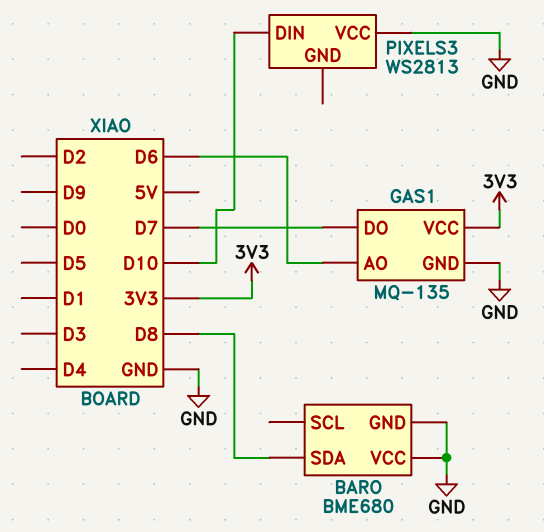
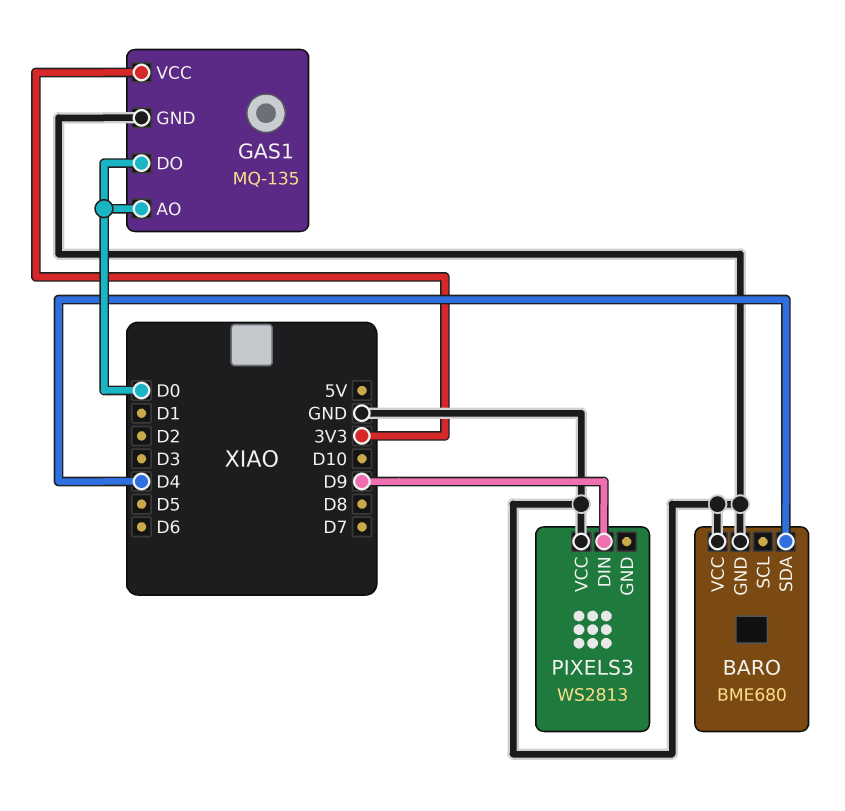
BARO pin SDA: D8 -> D4
GAS1 pin AO: D6 -> D0
GAS1 pin DO: D7 -> D0
PIXELS3 pin DIN: D10 -> D9

